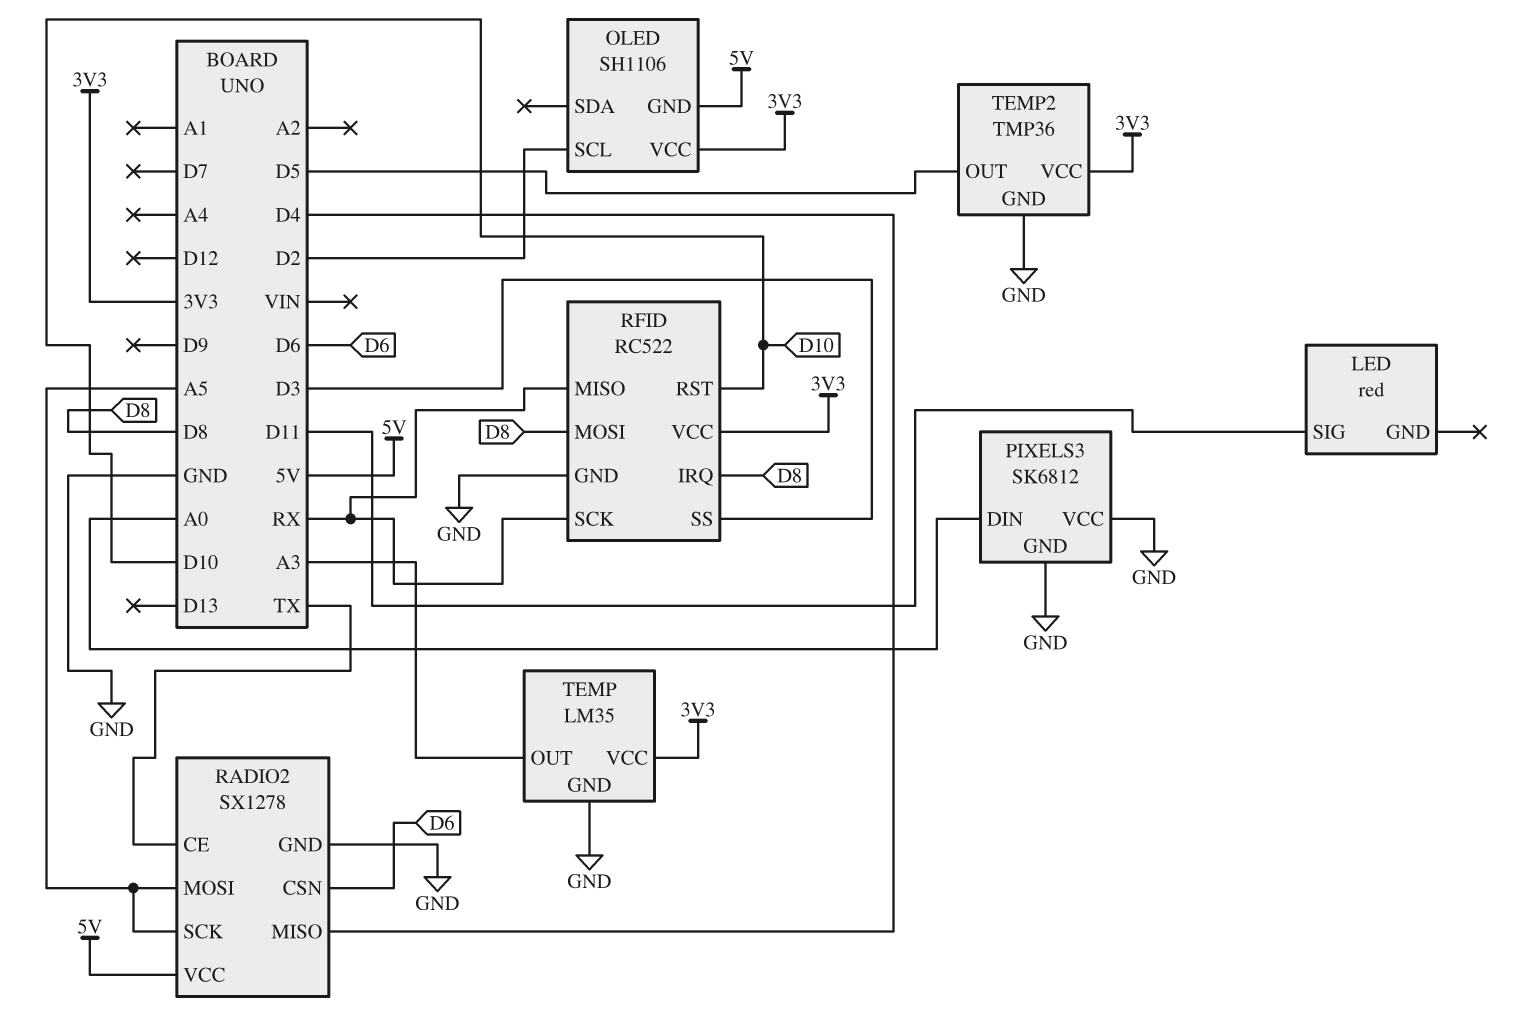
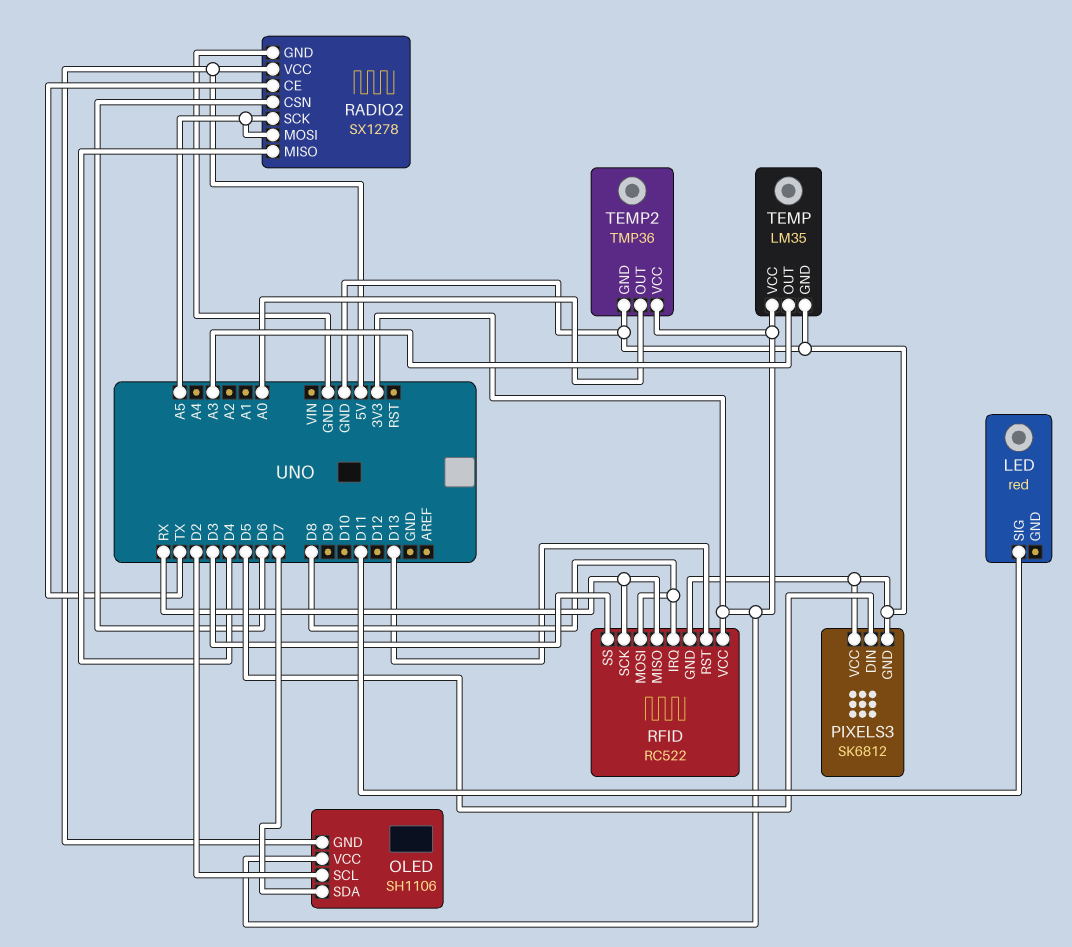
OLED pin SDA: none -> D7
PIXELS3 pin DIN: A0 -> D5
RFID pin RST: D10 -> D13
TEMP2 pin OUT: D5 -> A0

